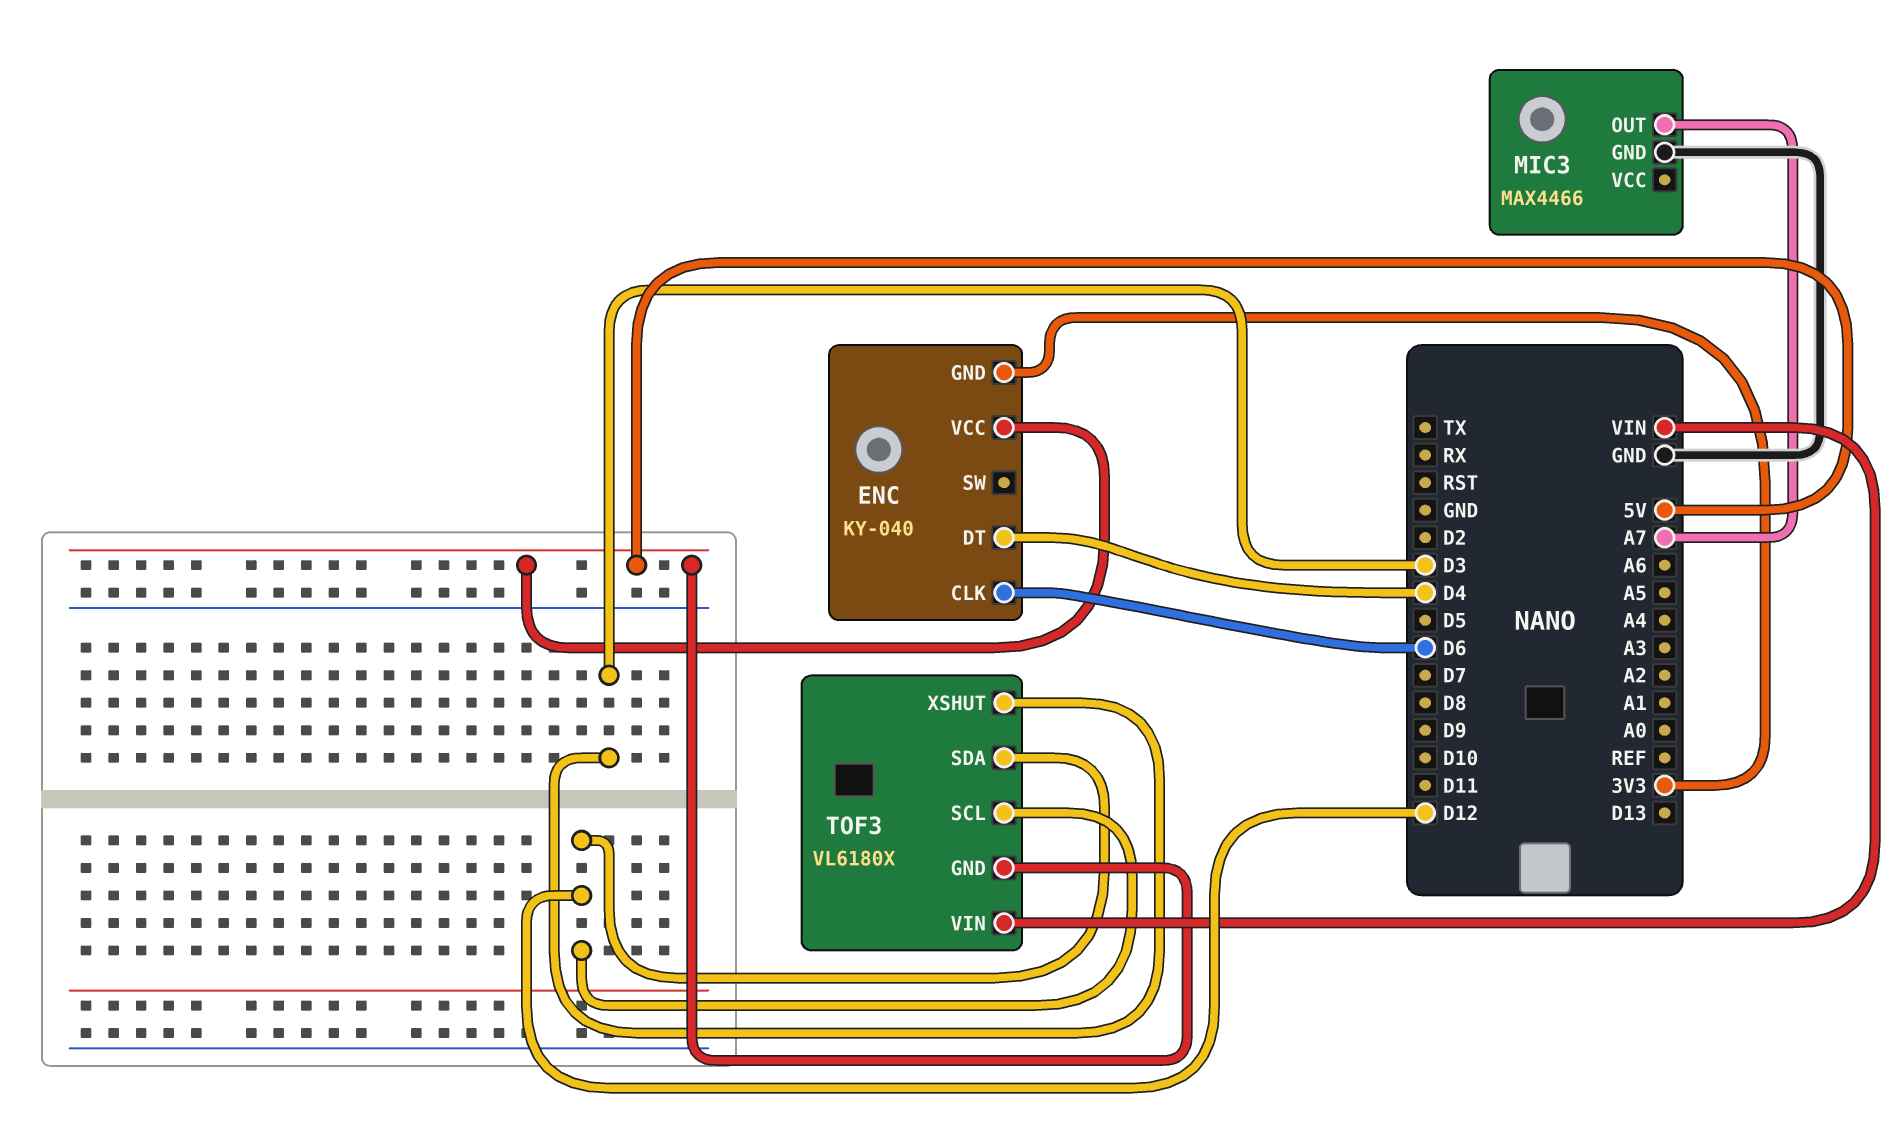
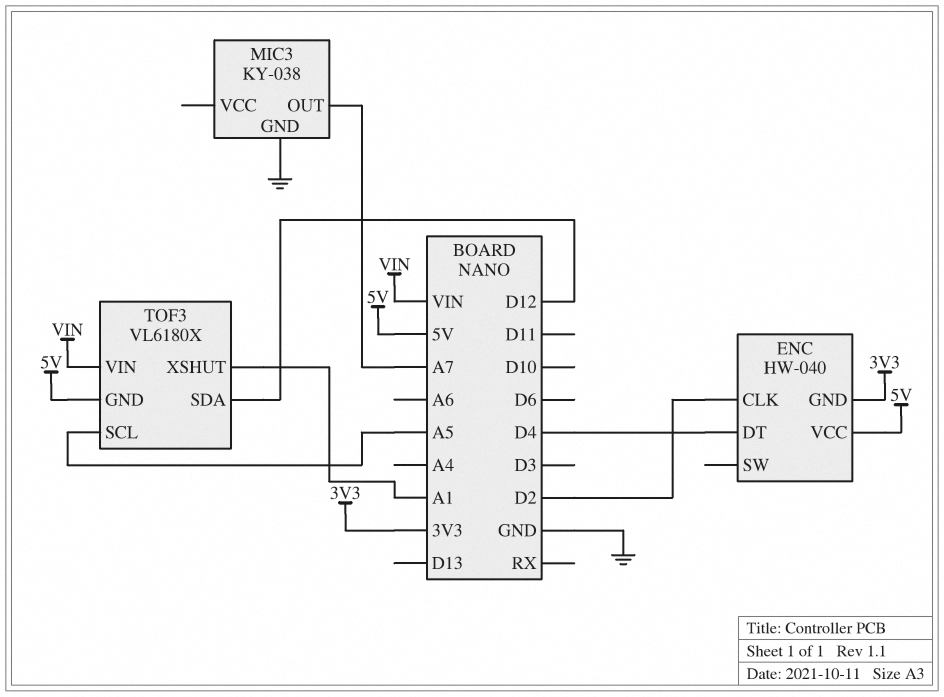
ENC: KY-040 -> HW-040
ENC pin CLK: D6 -> D2
MIC3: MAX4466 -> KY-038
TOF3 pin SCL: D12 -> A5
TOF3 pin XSHUT: D3 -> A1

